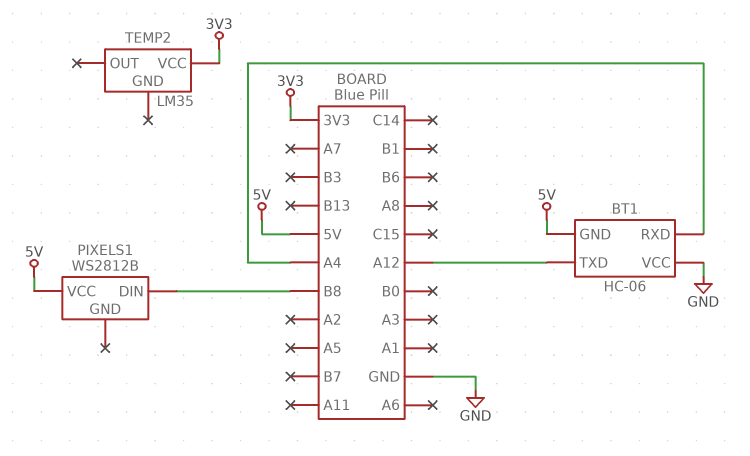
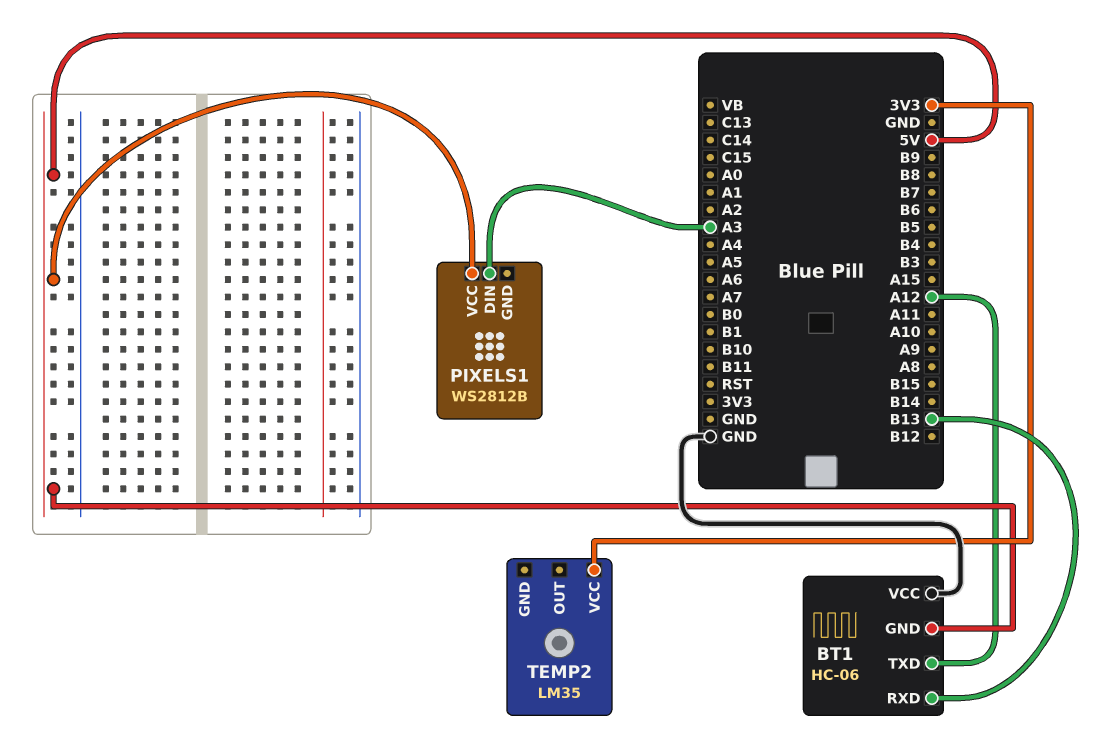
BT1 pin RXD: A4 -> B13
PIXELS1 pin DIN: B8 -> A3

